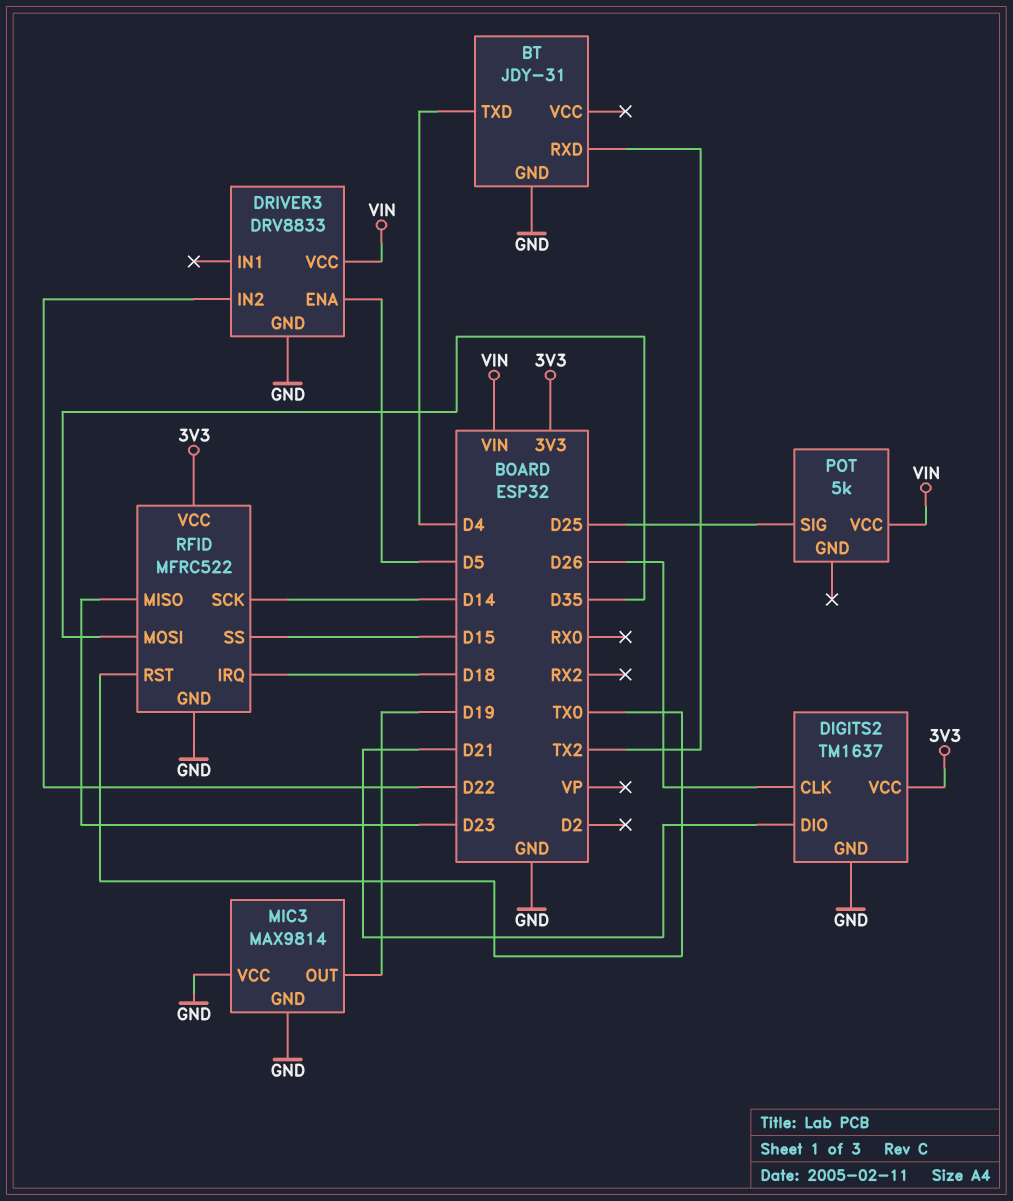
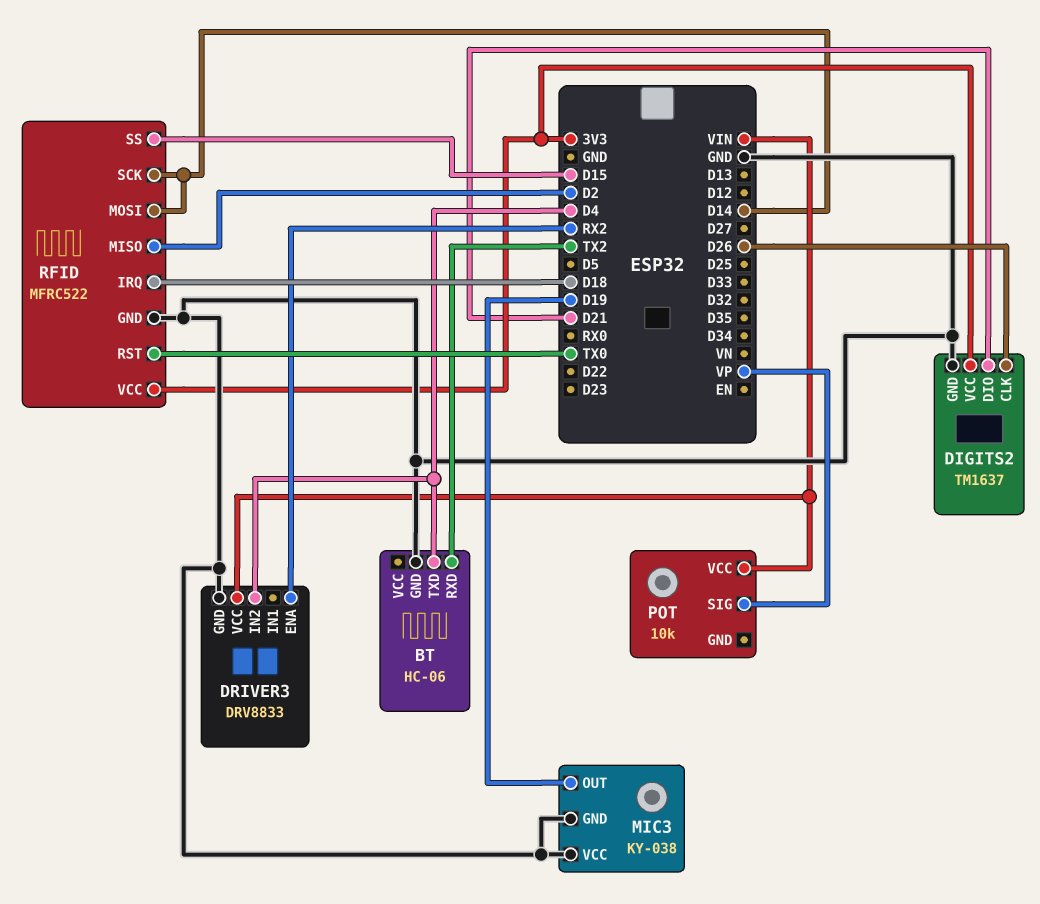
BT: JDY-31 -> HC-06
DRIVER3 pin ENA: D5 -> RX2
DRIVER3 pin IN2: D22 -> D4
MIC3: MAX9814 -> KY-038
POT: 5k -> 10k
POT pin SIG: D25 -> VP
RFID pin MISO: D23 -> D2
RFID pin MOSI: D35 -> D14

